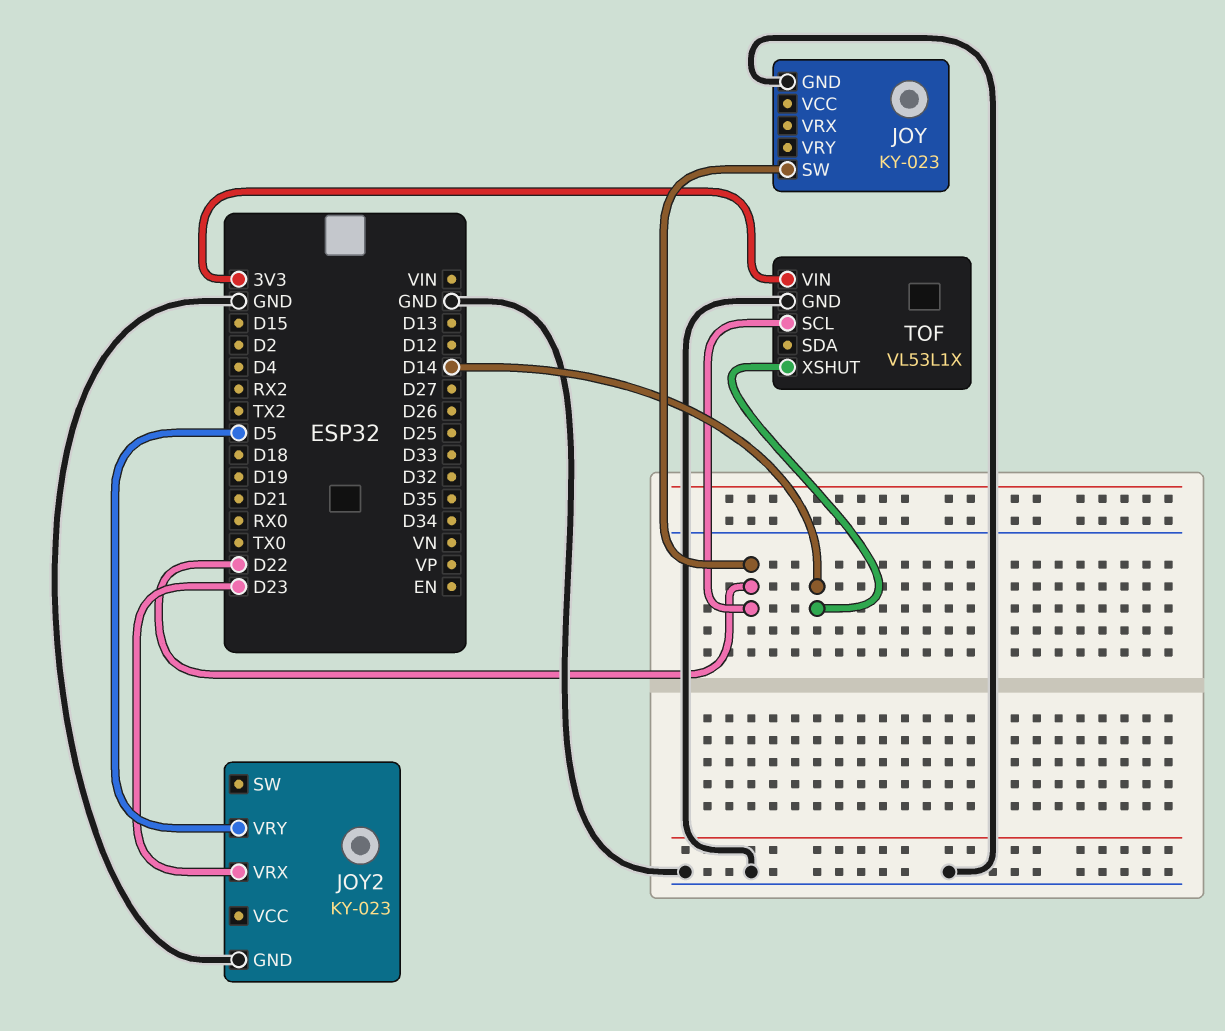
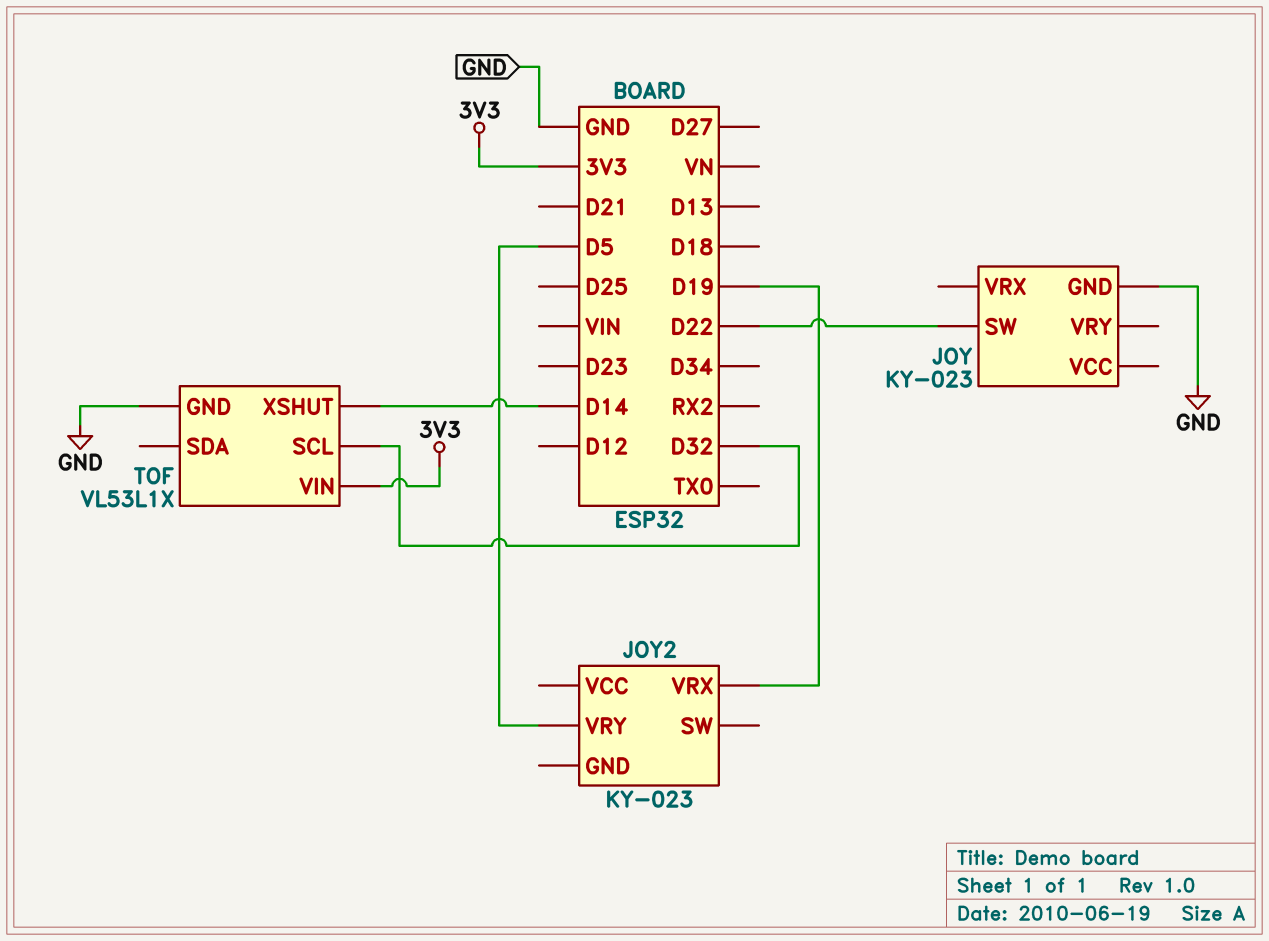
JOY2 pin GND: GND -> none
JOY2 pin VRX: D23 -> D19
TOF pin SCL: D22 -> D32

